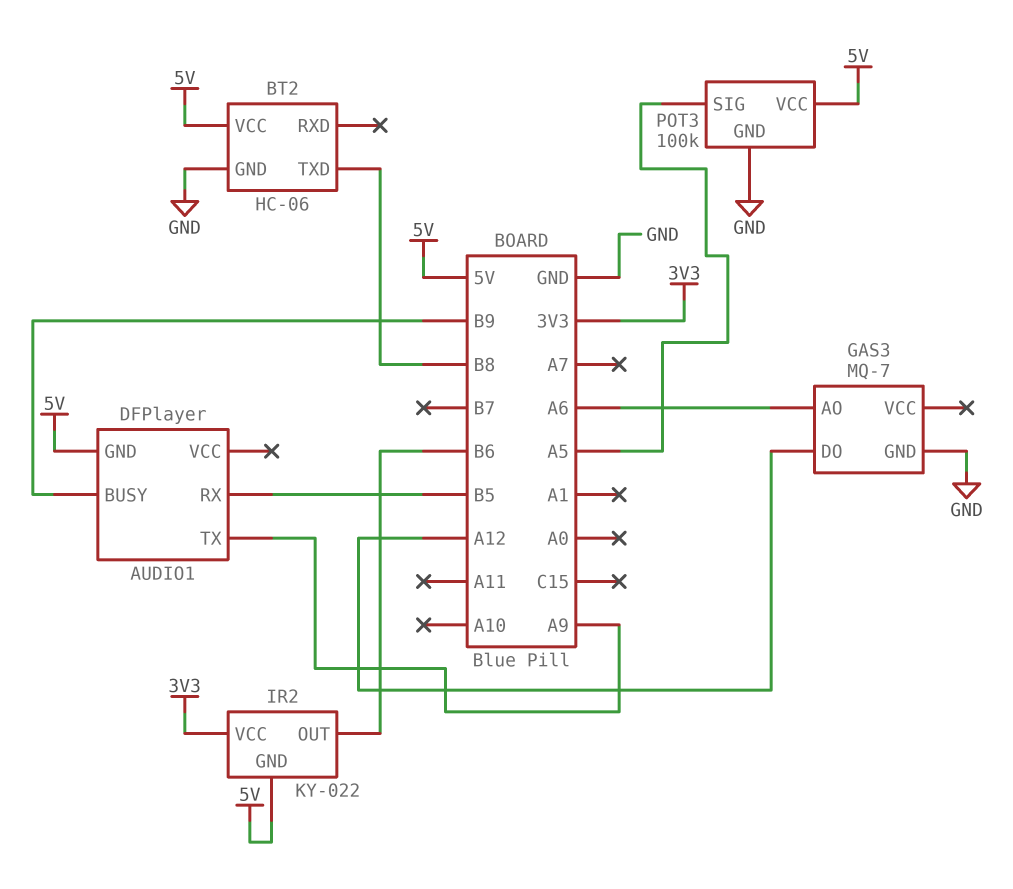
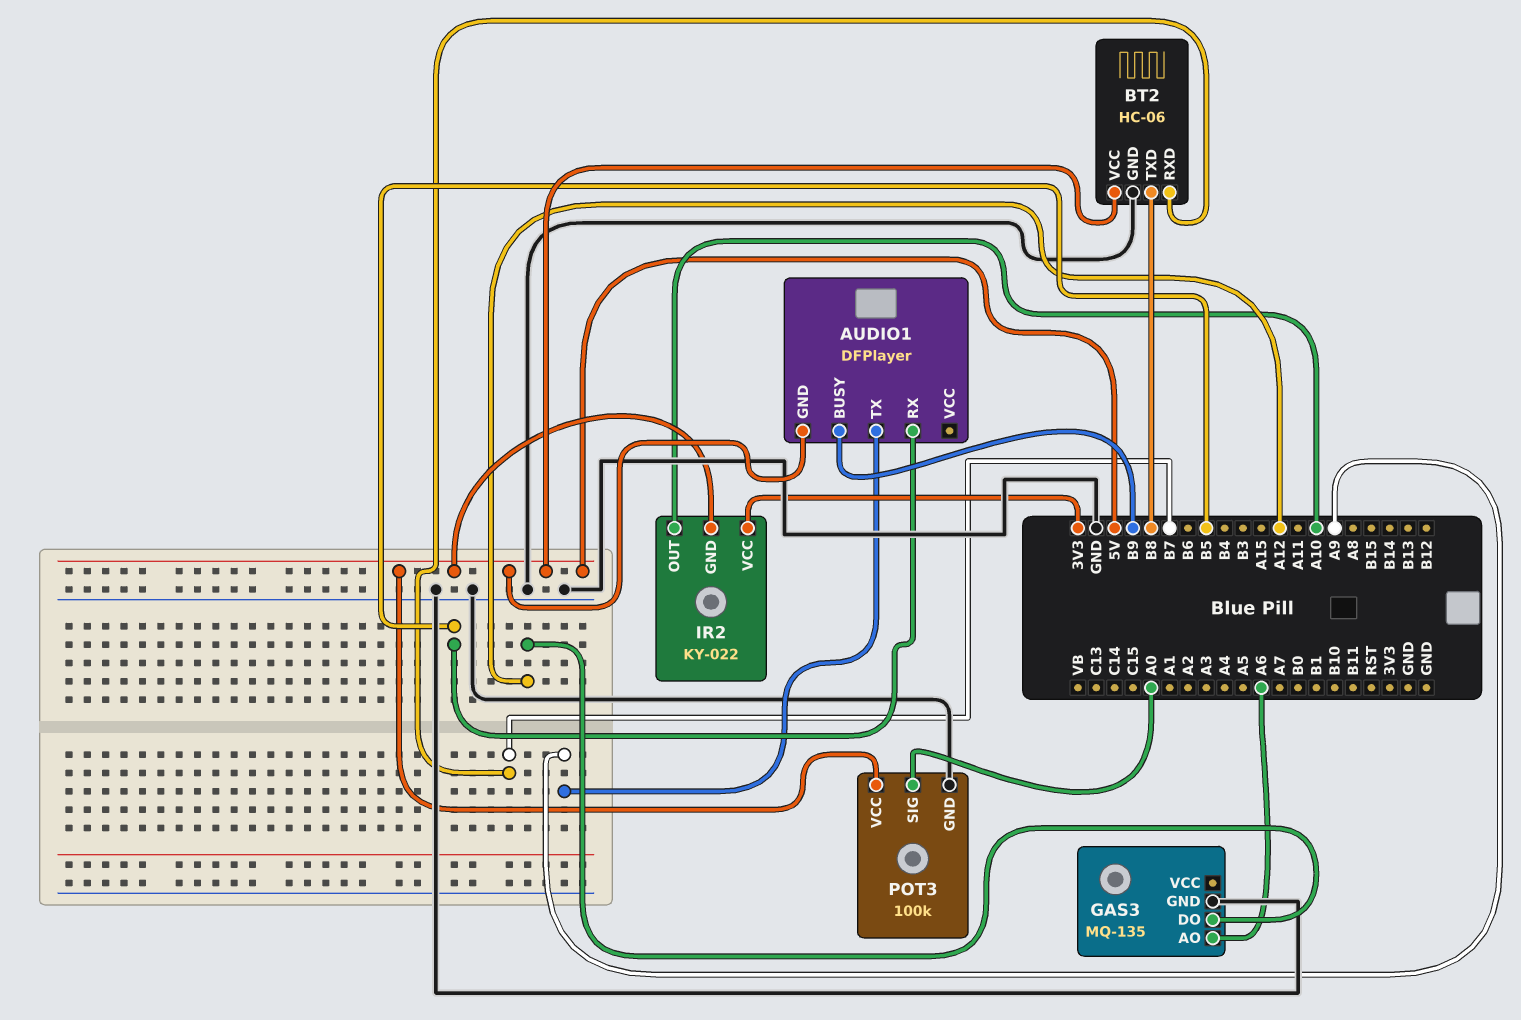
BT2 pin RXD: none -> B7
GAS3: MQ-7 -> MQ-135
IR2 pin OUT: B6 -> A10
POT3 pin SIG: A5 -> A0

